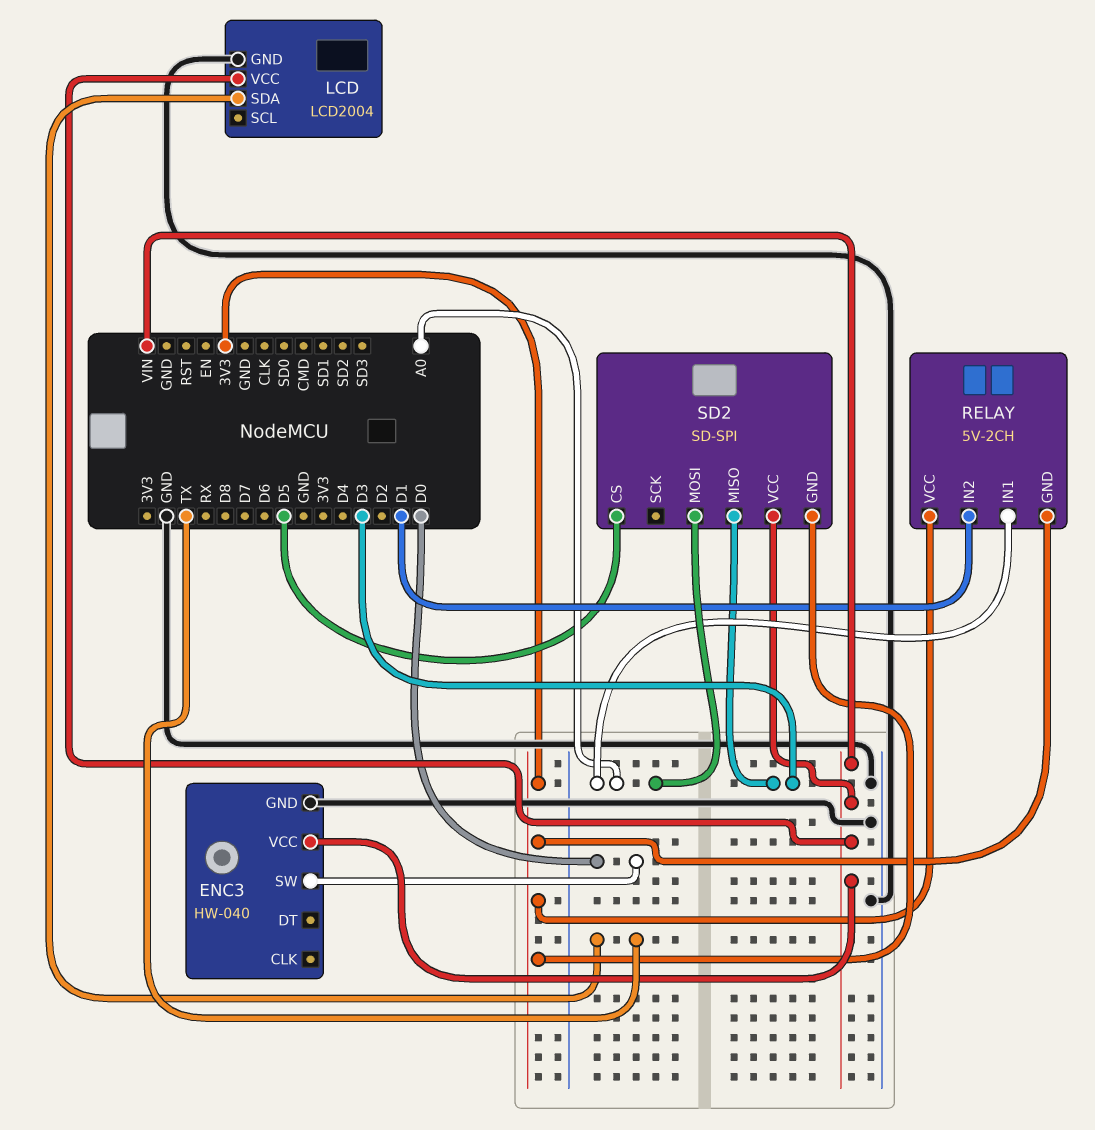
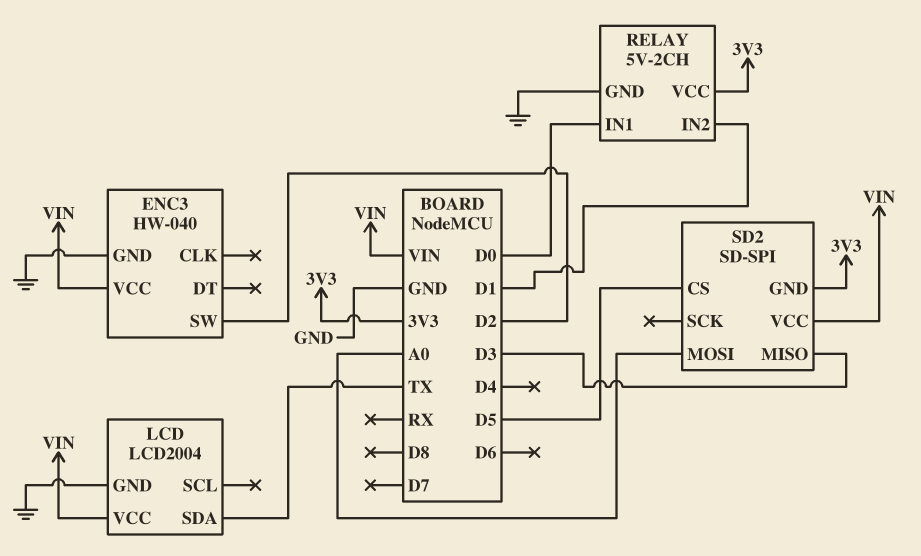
ENC3 pin SW: D0 -> D2
RELAY pin GND: 3V3 -> GND
RELAY pin IN1: A0 -> D0

